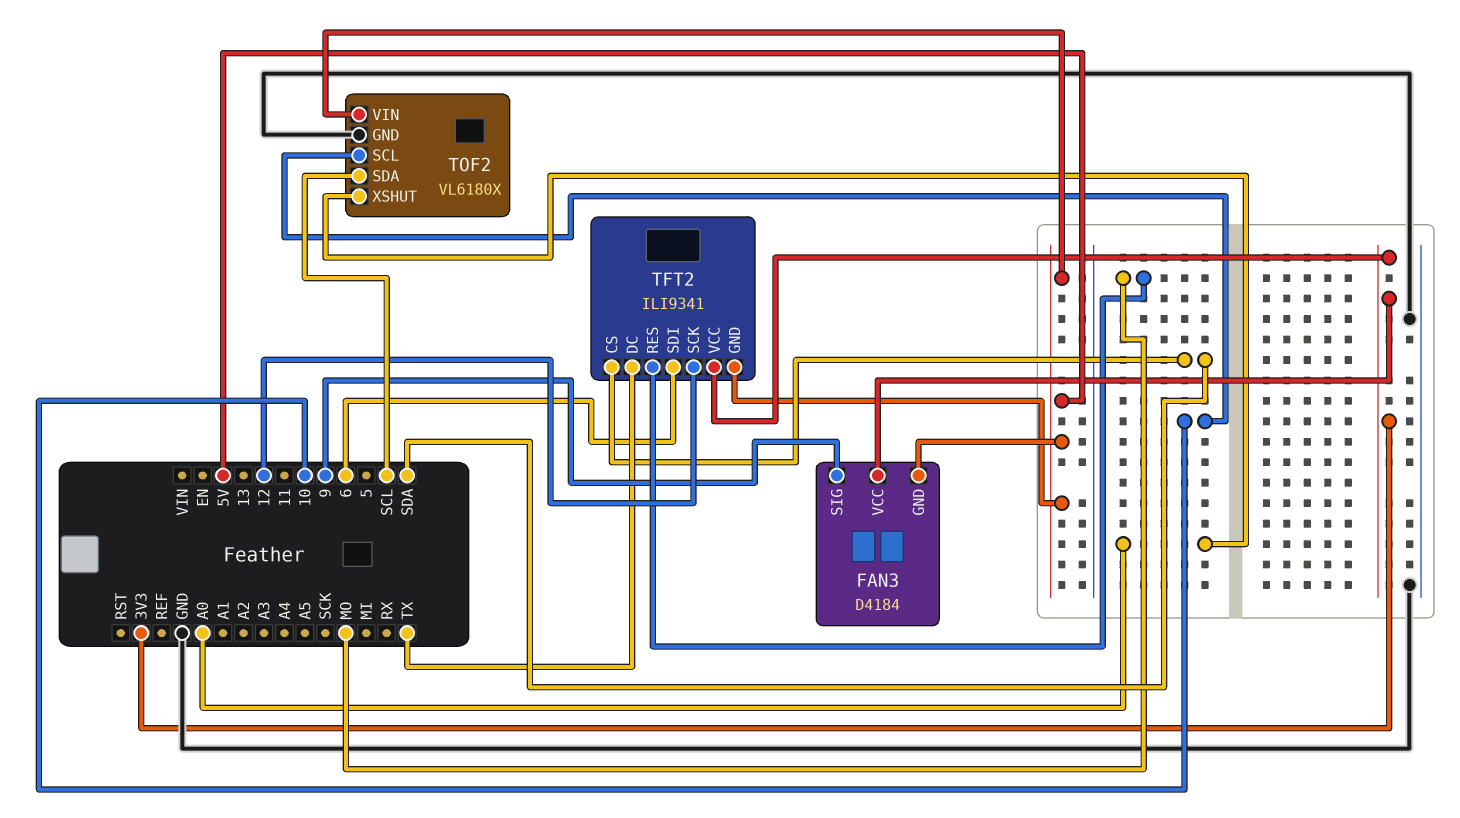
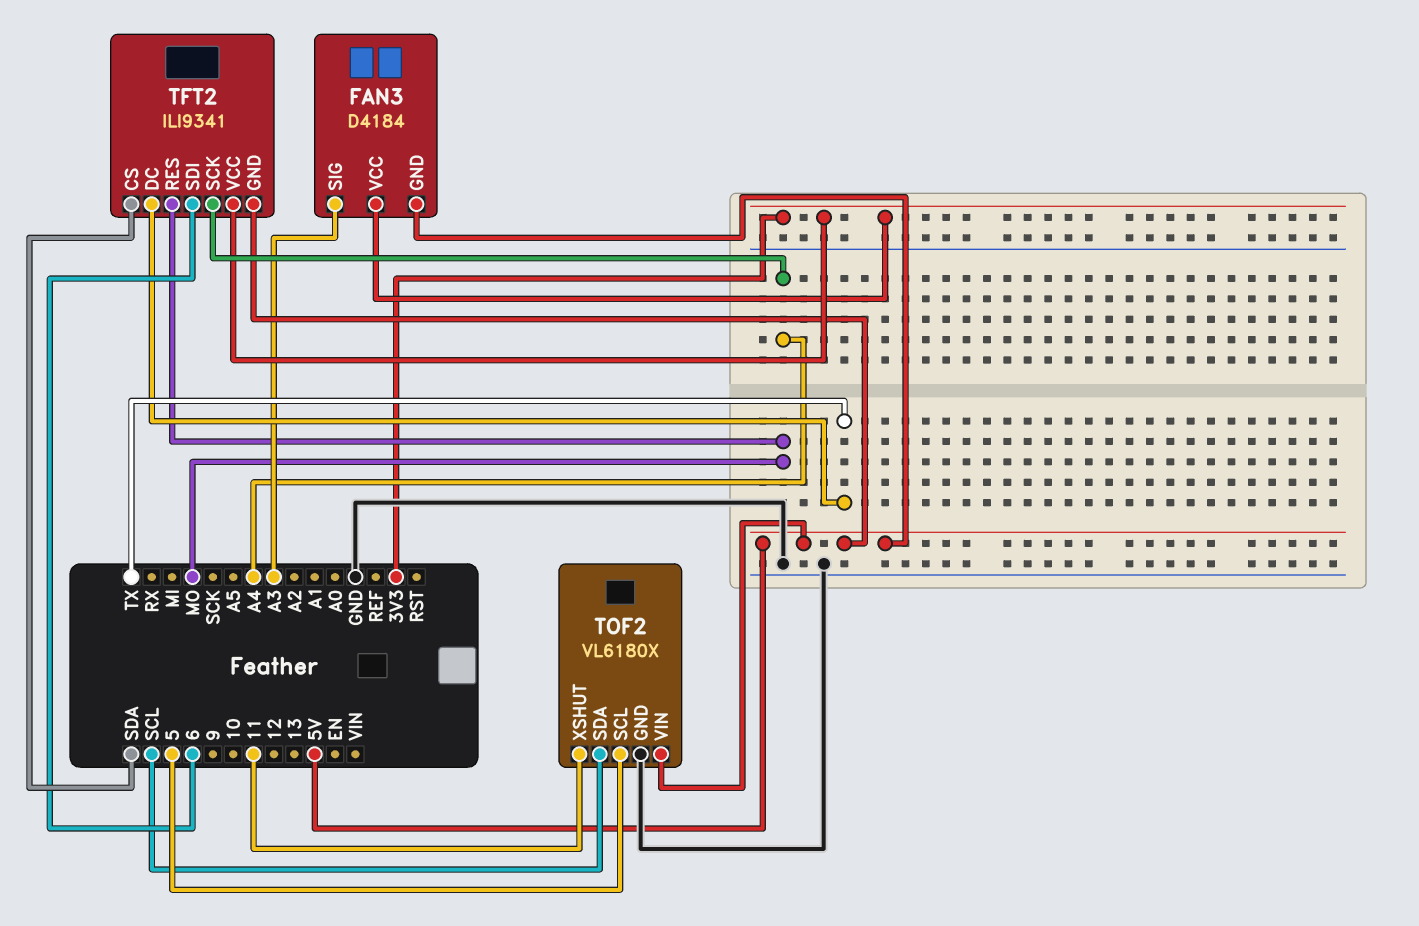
FAN3 pin SIG: 9 -> A3
TFT2 pin SCK: 12 -> A4
TOF2 pin SCL: 10 -> 5
TOF2 pin XSHUT: A0 -> 11

